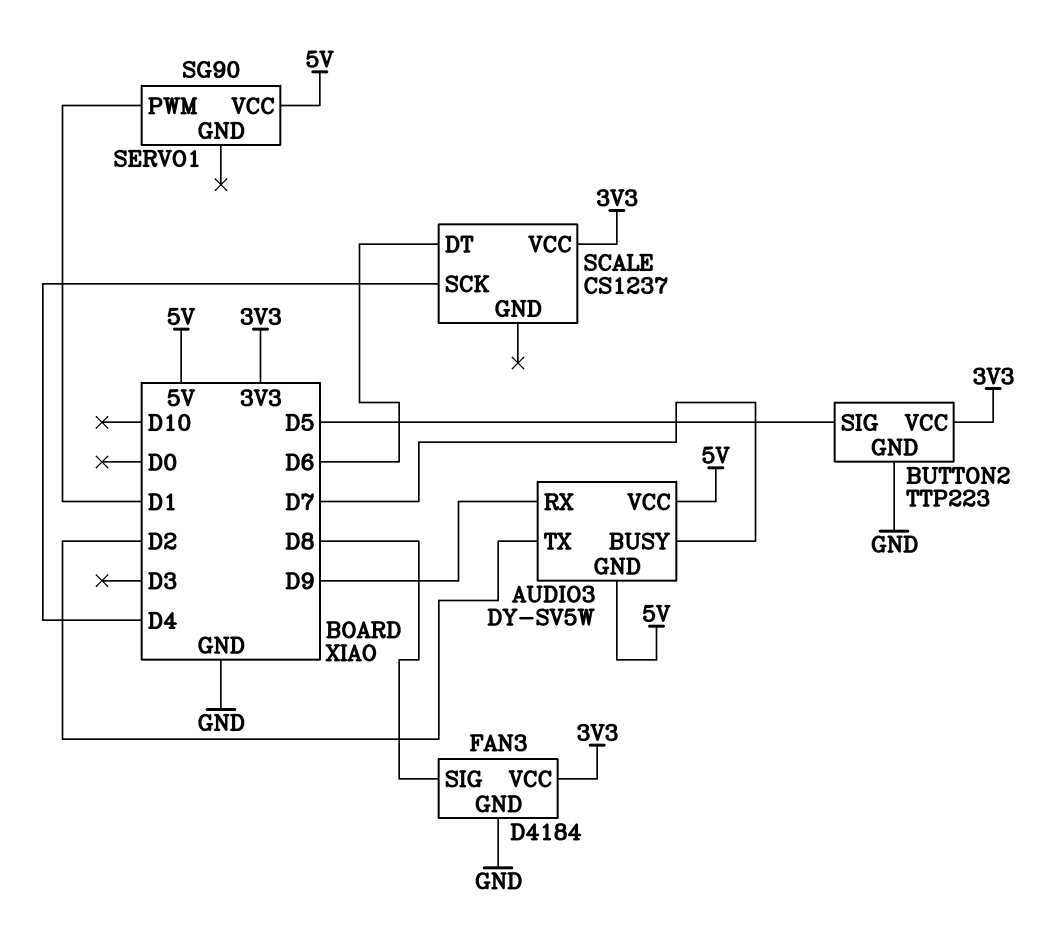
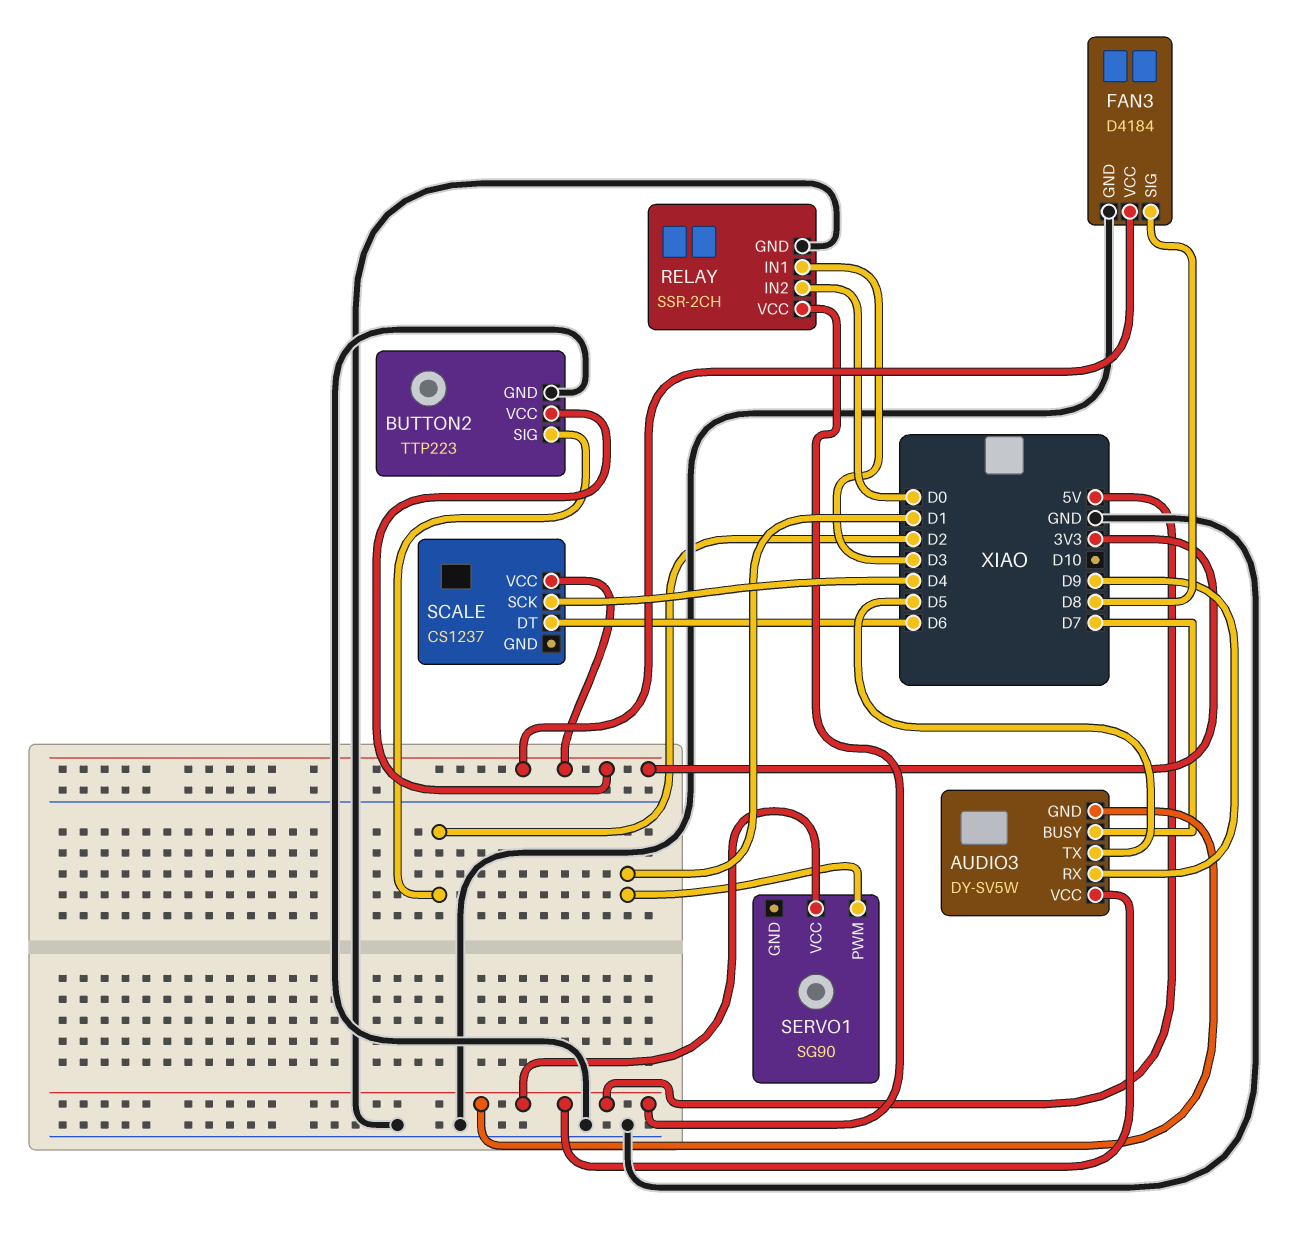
AUDIO3 pin TX: D2 -> D5
BUTTON2 pin SIG: D5 -> D2
RELAY: none -> SSR-2CH
RELAY pin GND: none -> GND
RELAY pin IN1: none -> D3
RELAY pin IN2: none -> D0
RELAY pin VCC: none -> 5V

